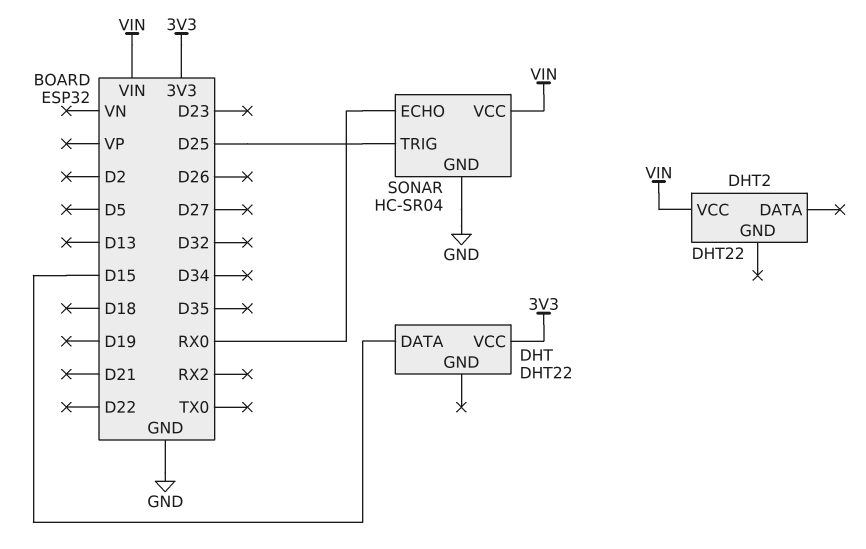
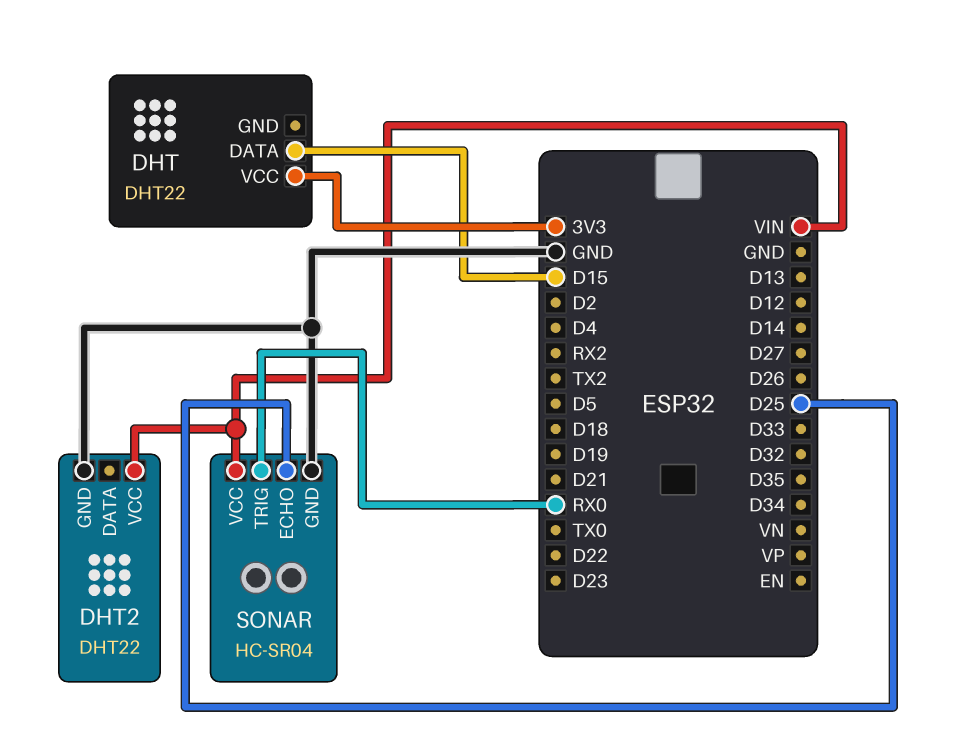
DHT2 pin GND: none -> GND
SONAR pin ECHO: RX0 -> D25
SONAR pin TRIG: D25 -> RX0

